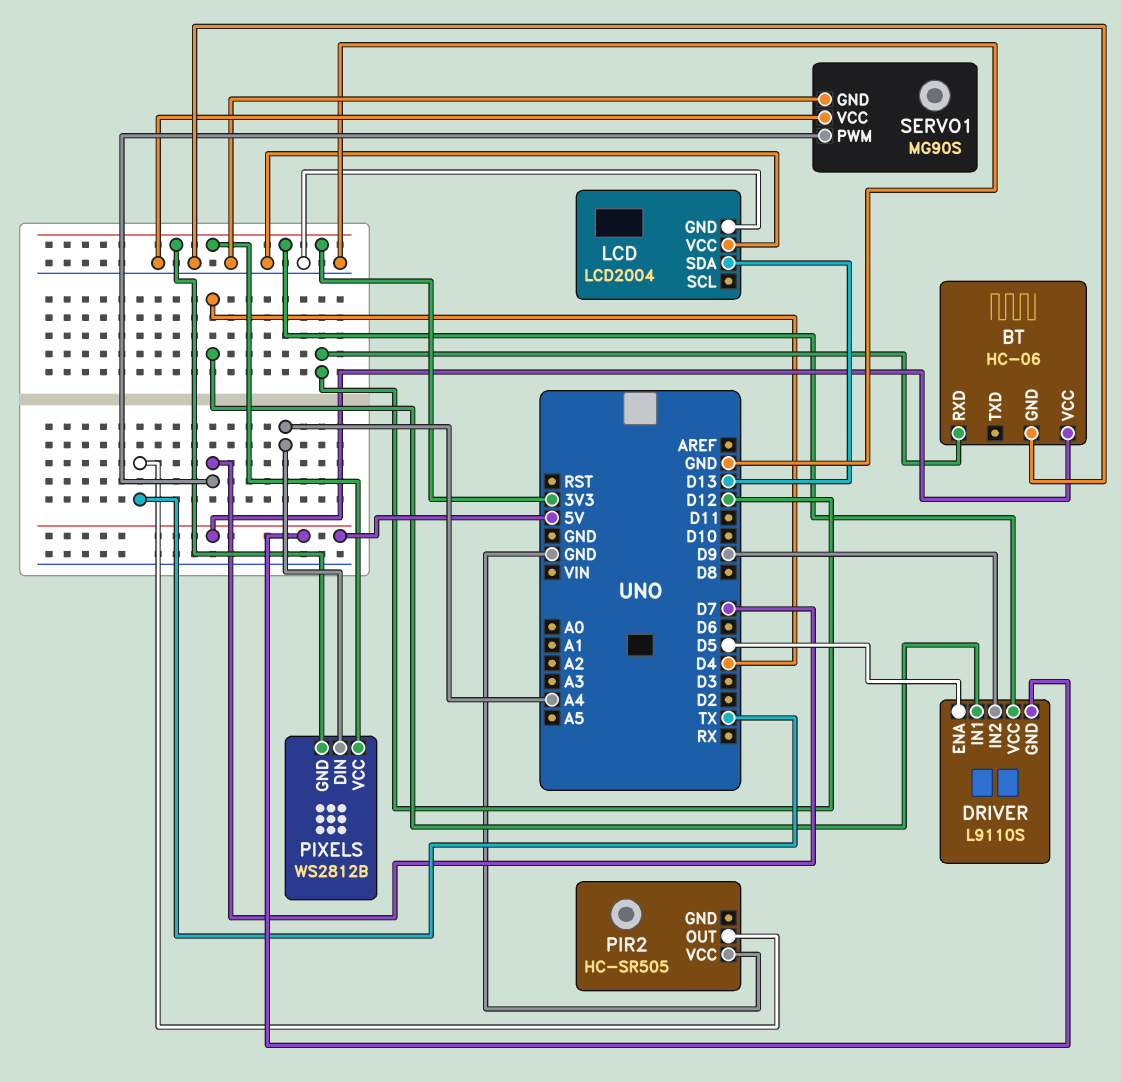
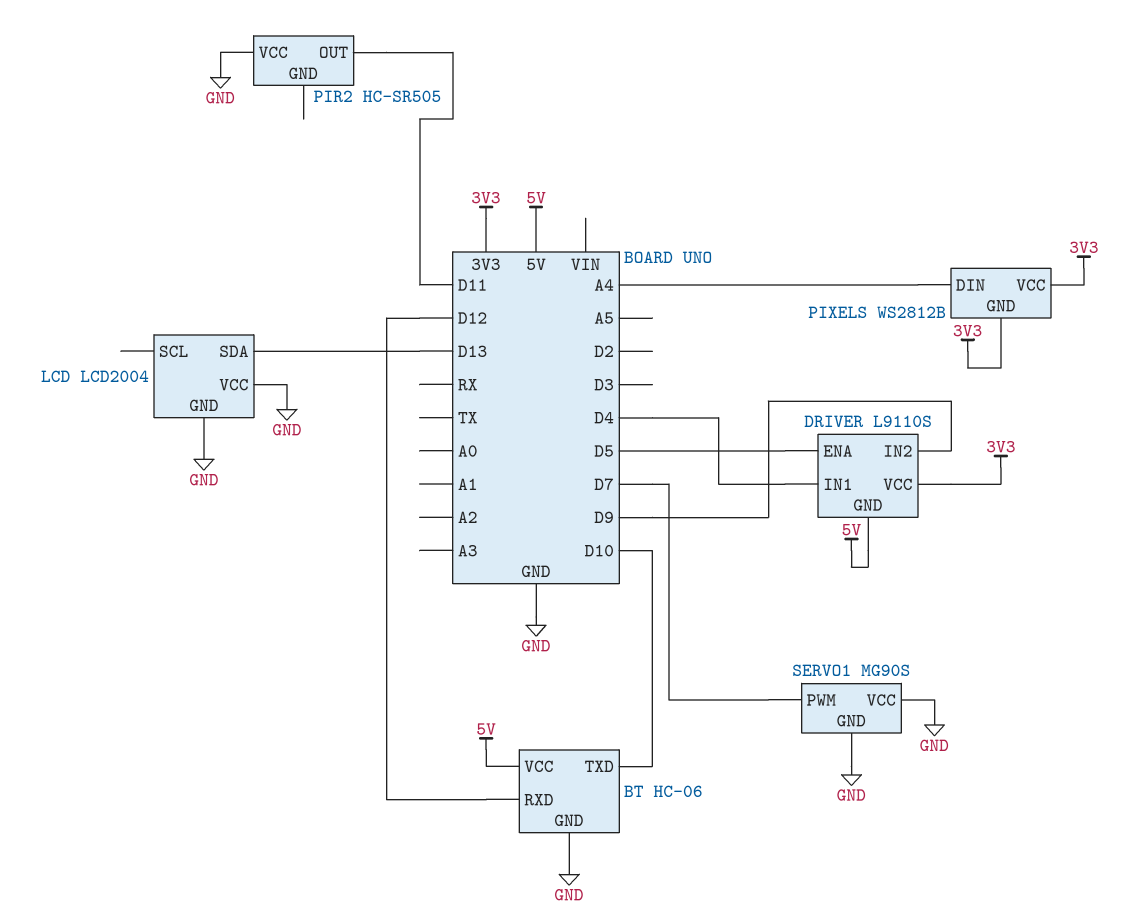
BT pin TXD: none -> D10
PIR2 pin OUT: TX -> D11

